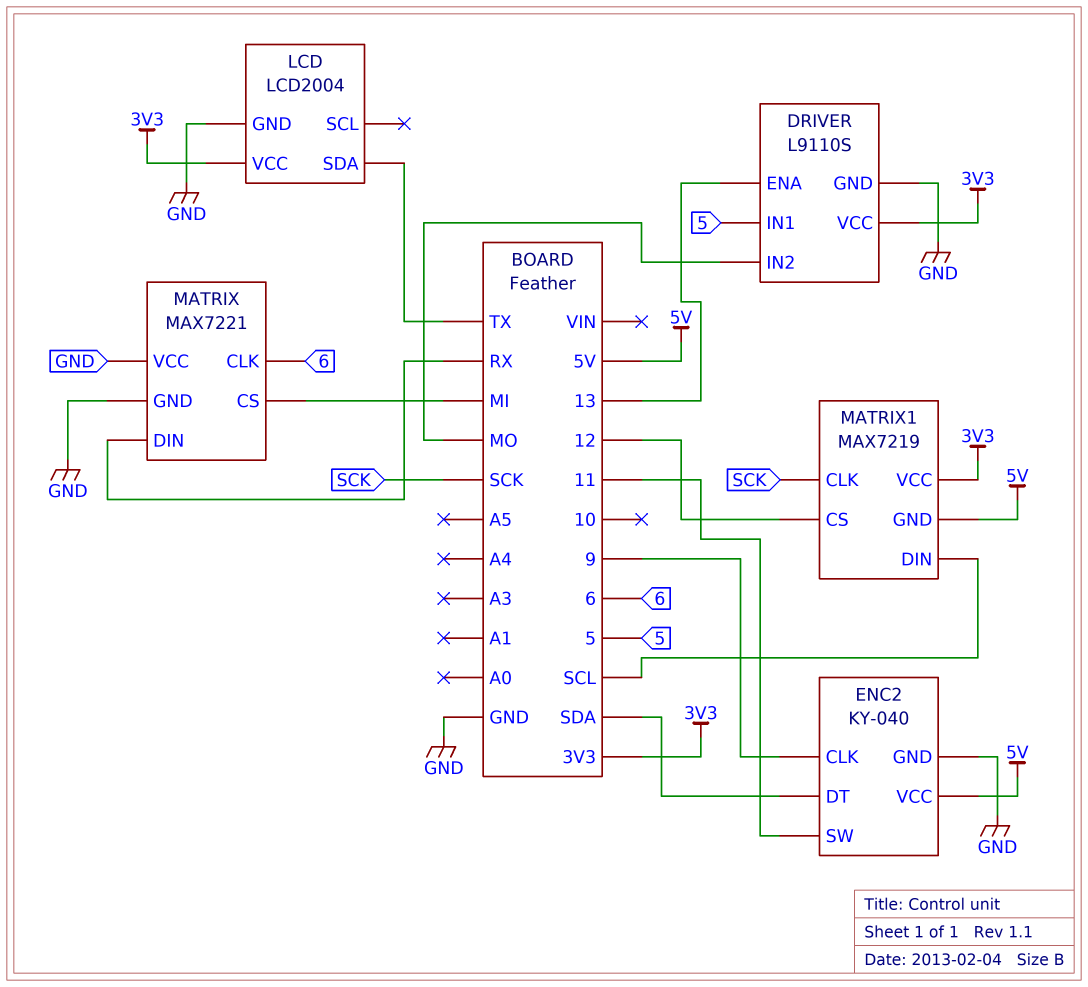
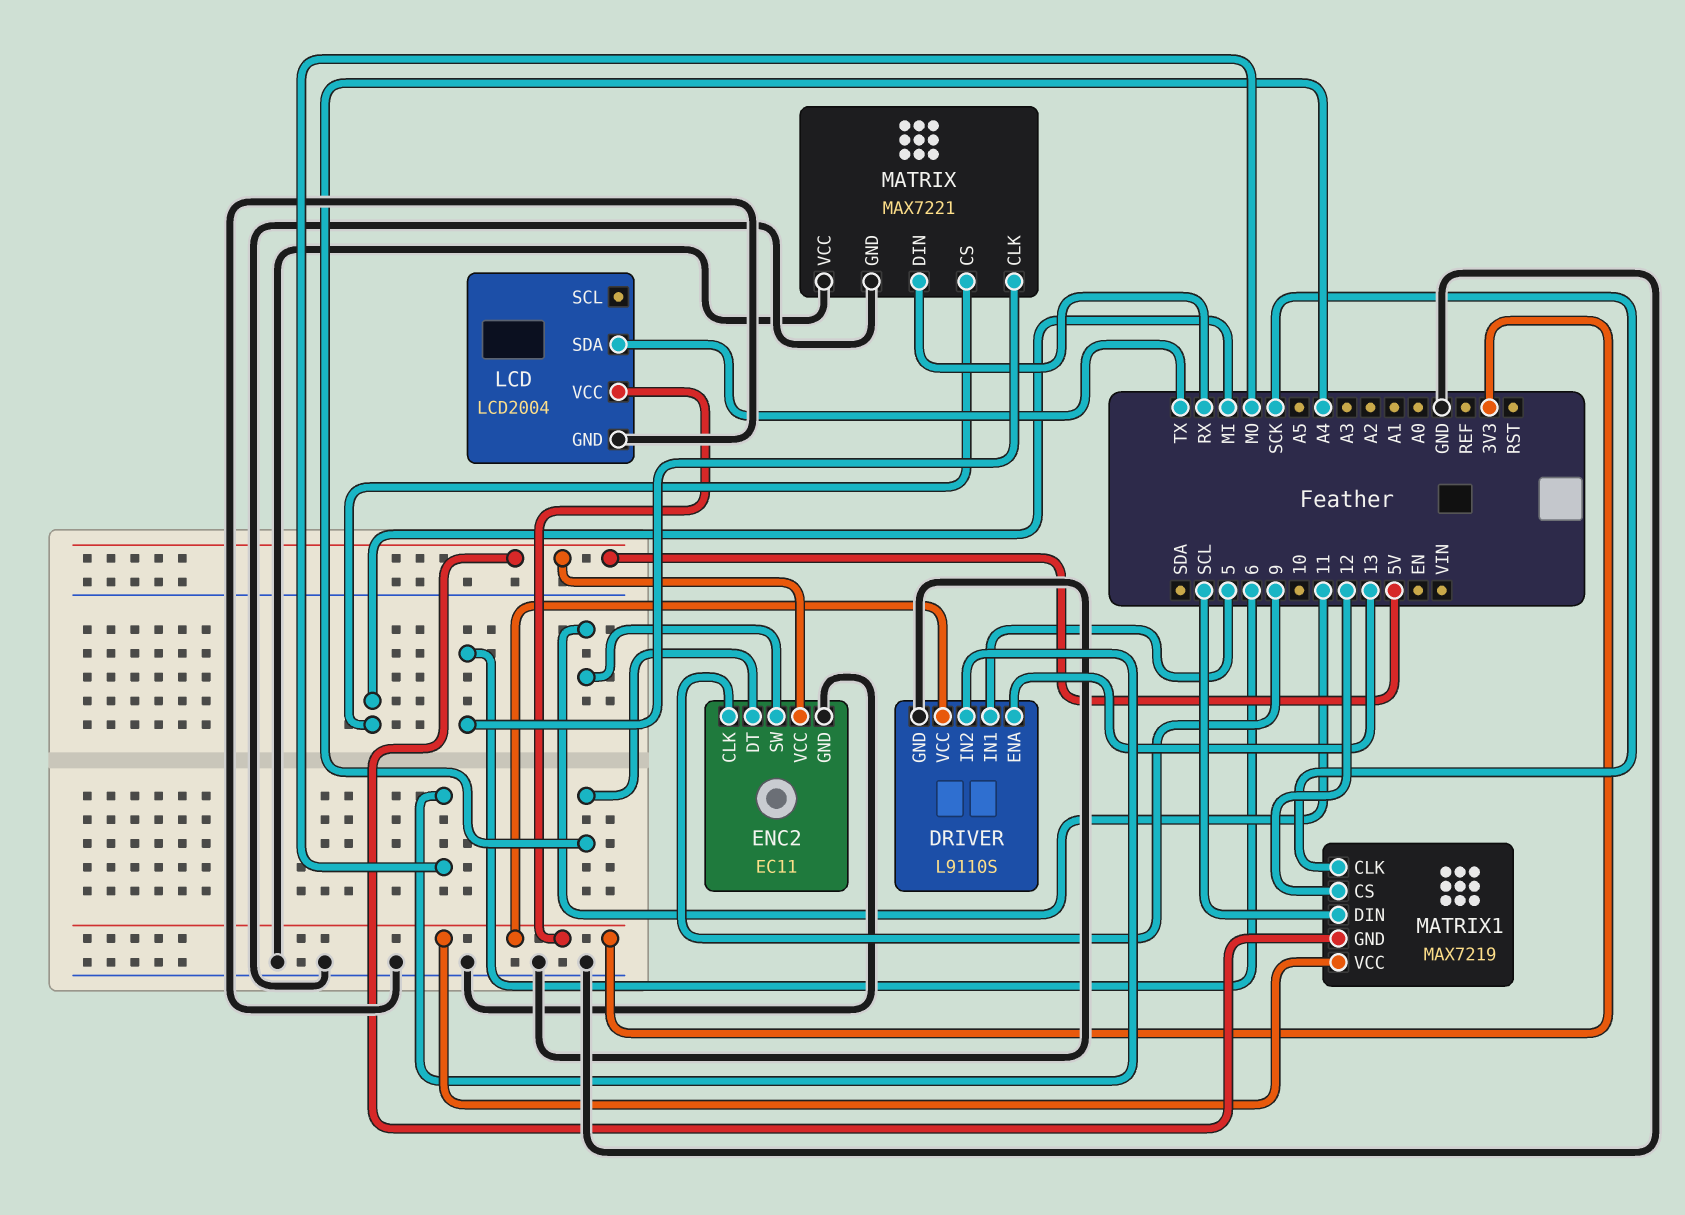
ENC2: KY-040 -> EC11
ENC2 pin DT: SDA -> A4

